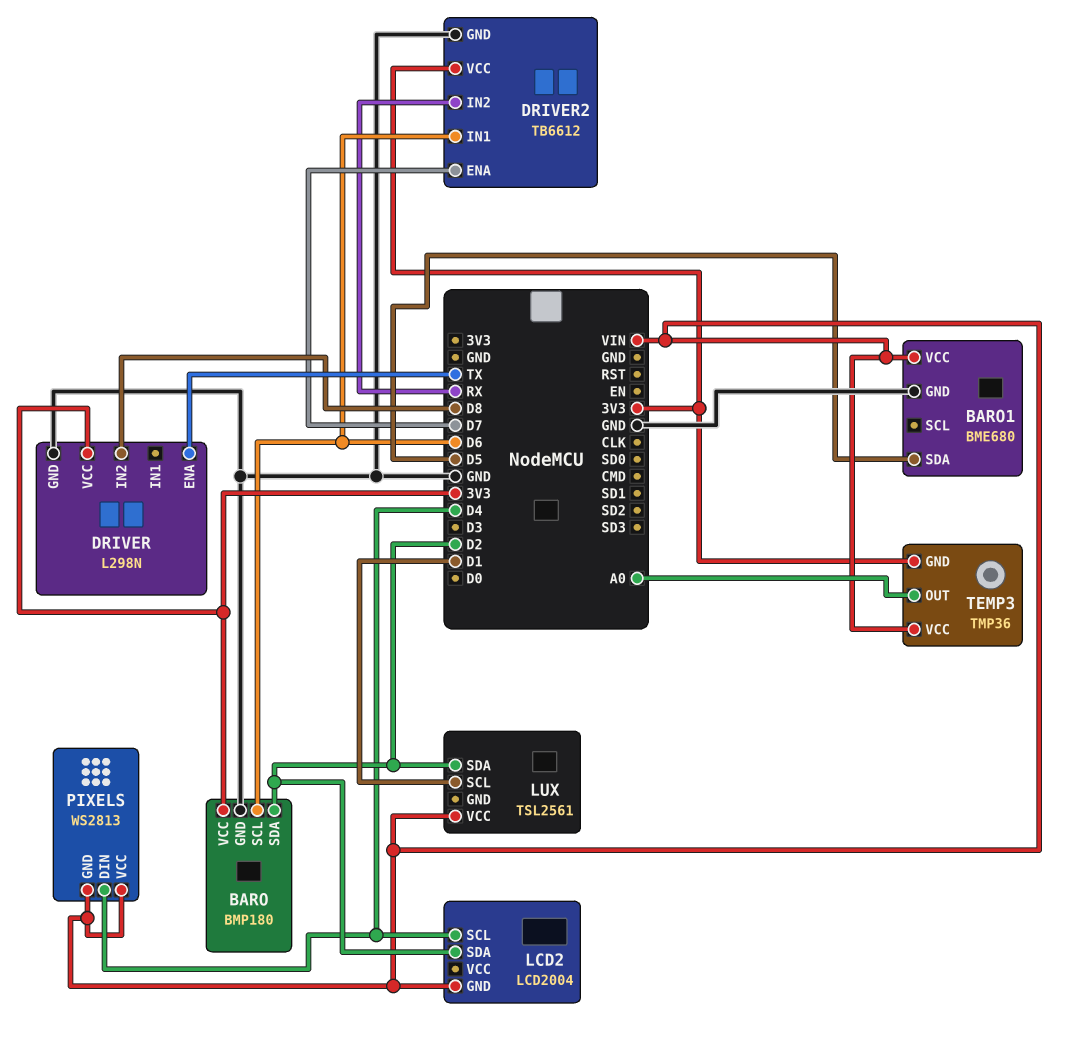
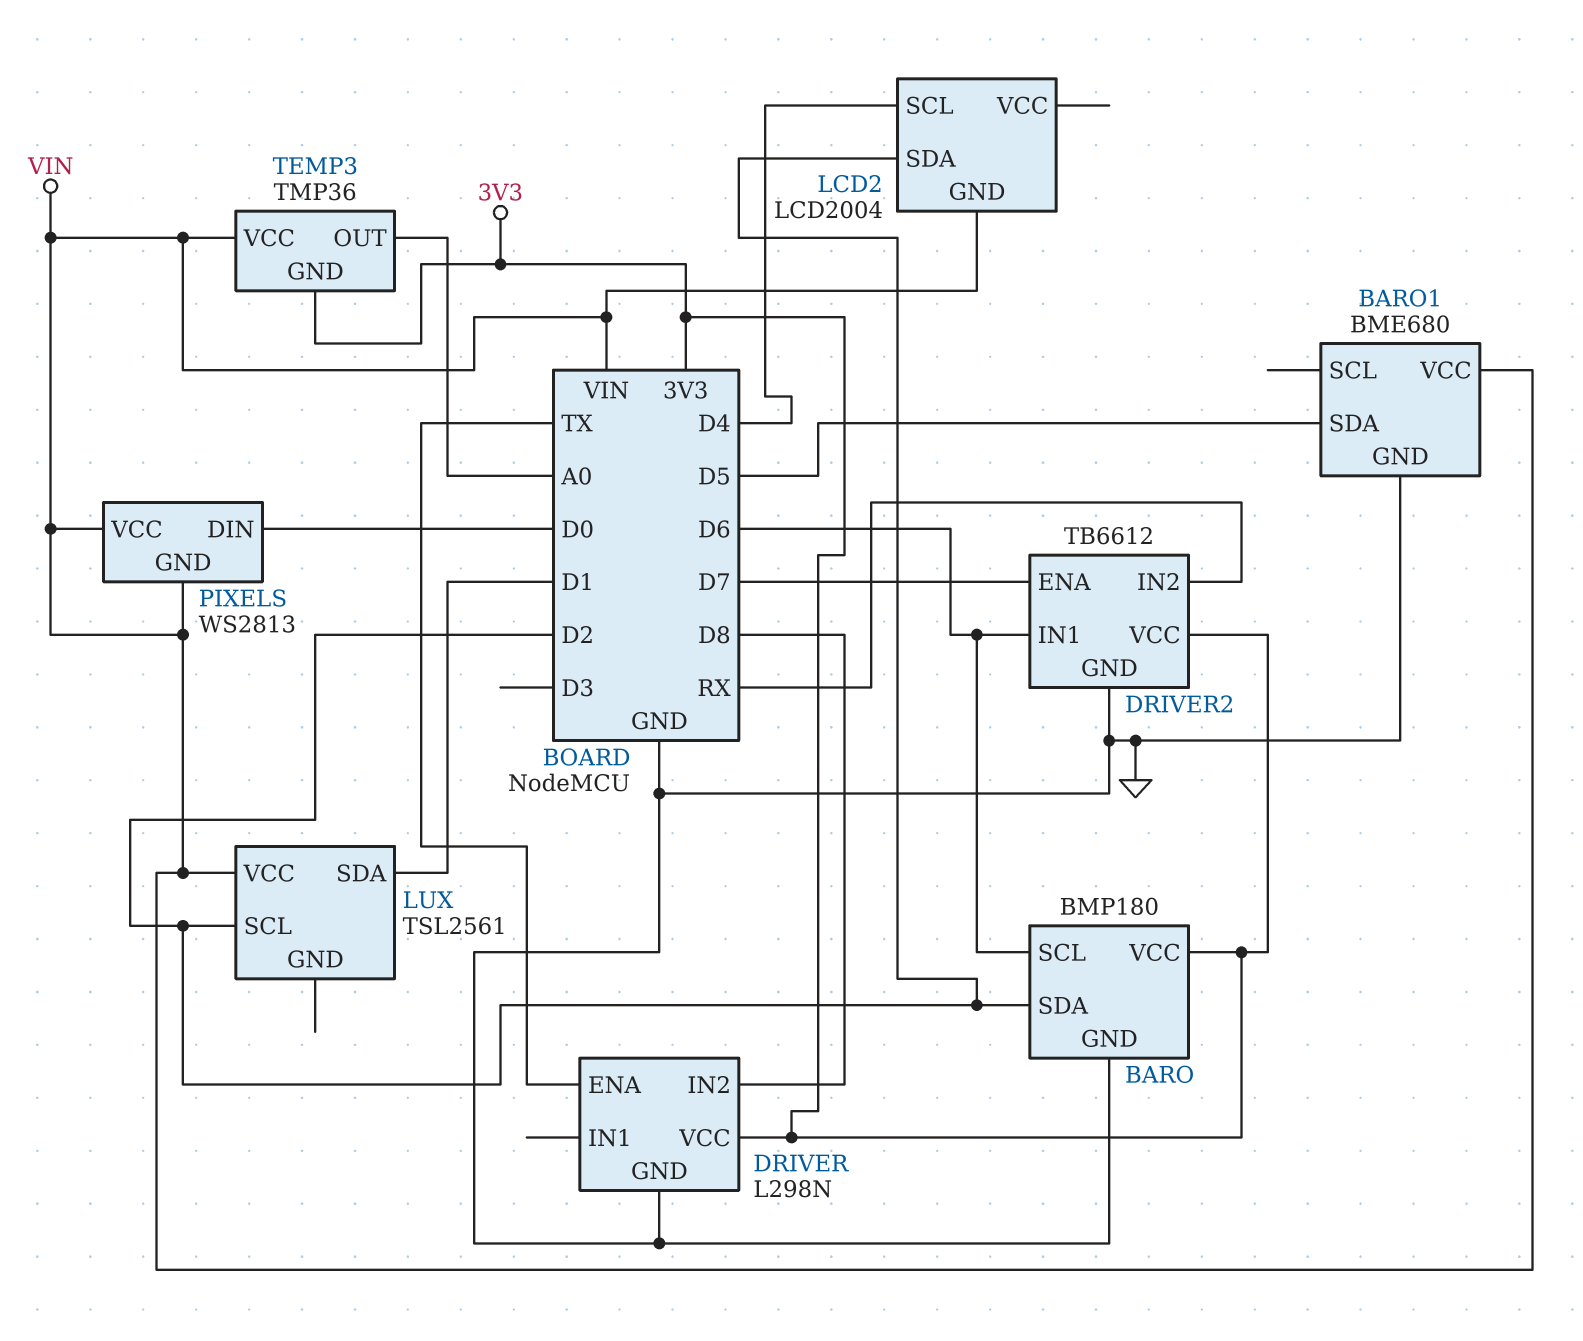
LUX pin SCL: D1 -> D2
LUX pin SDA: D2 -> D1
PIXELS pin DIN: D4 -> D0

